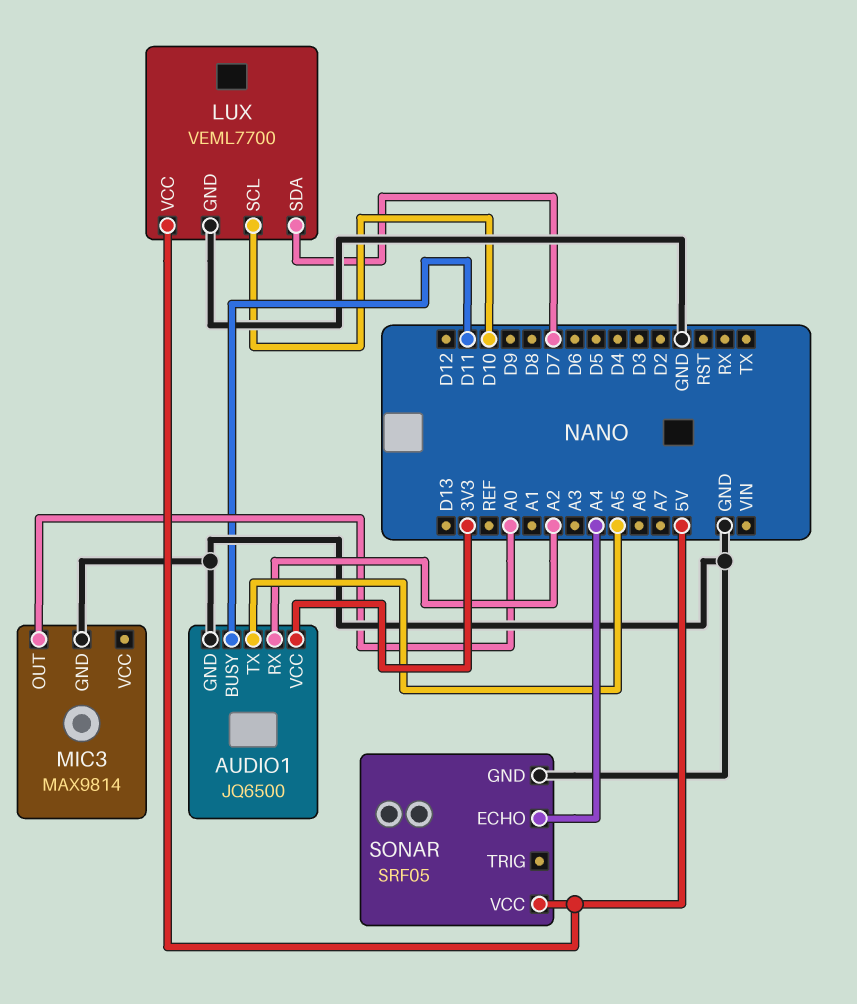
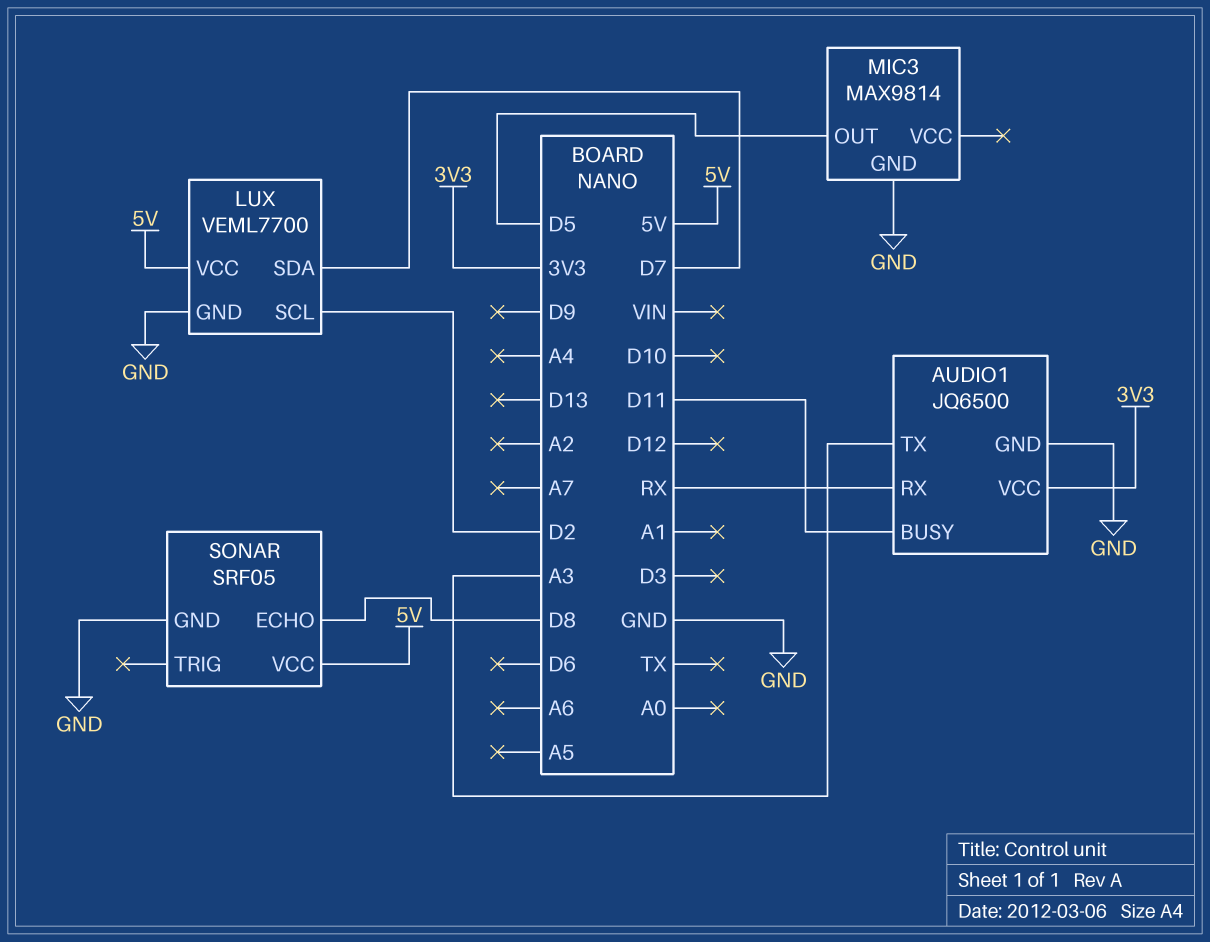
AUDIO1 pin RX: A2 -> RX
AUDIO1 pin TX: A5 -> A3
LUX pin SCL: D10 -> D2
MIC3 pin OUT: A0 -> D5
SONAR pin ECHO: A4 -> D8

